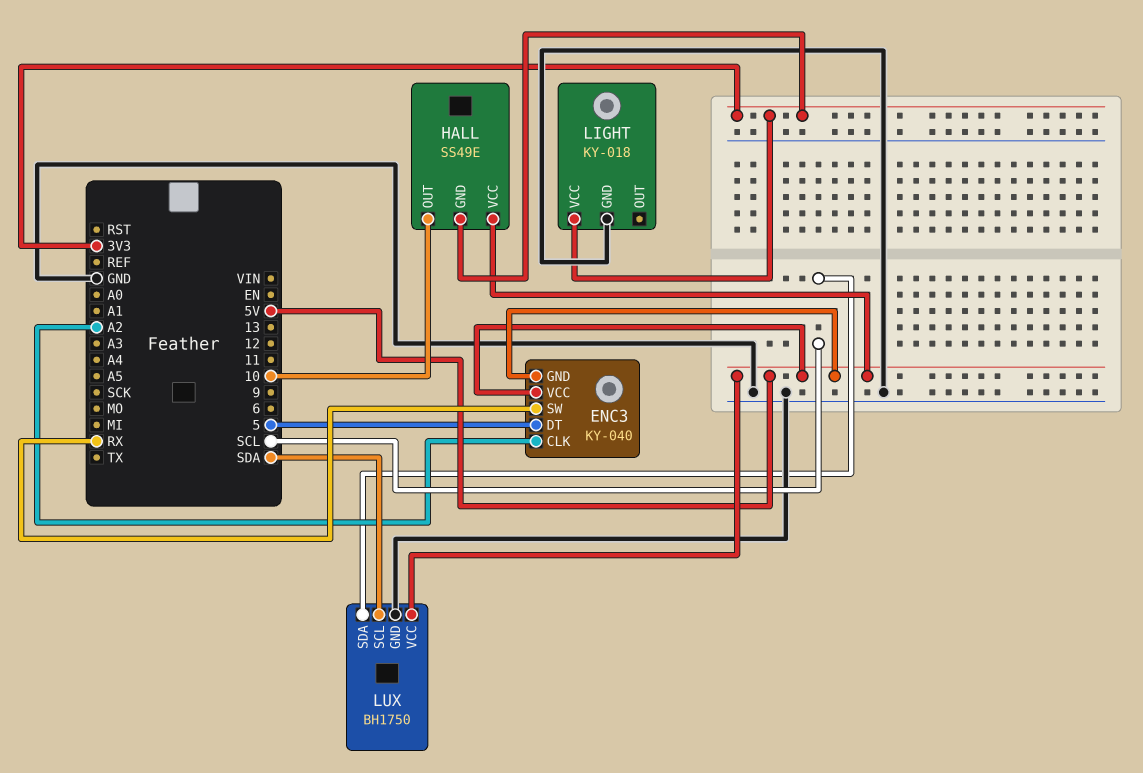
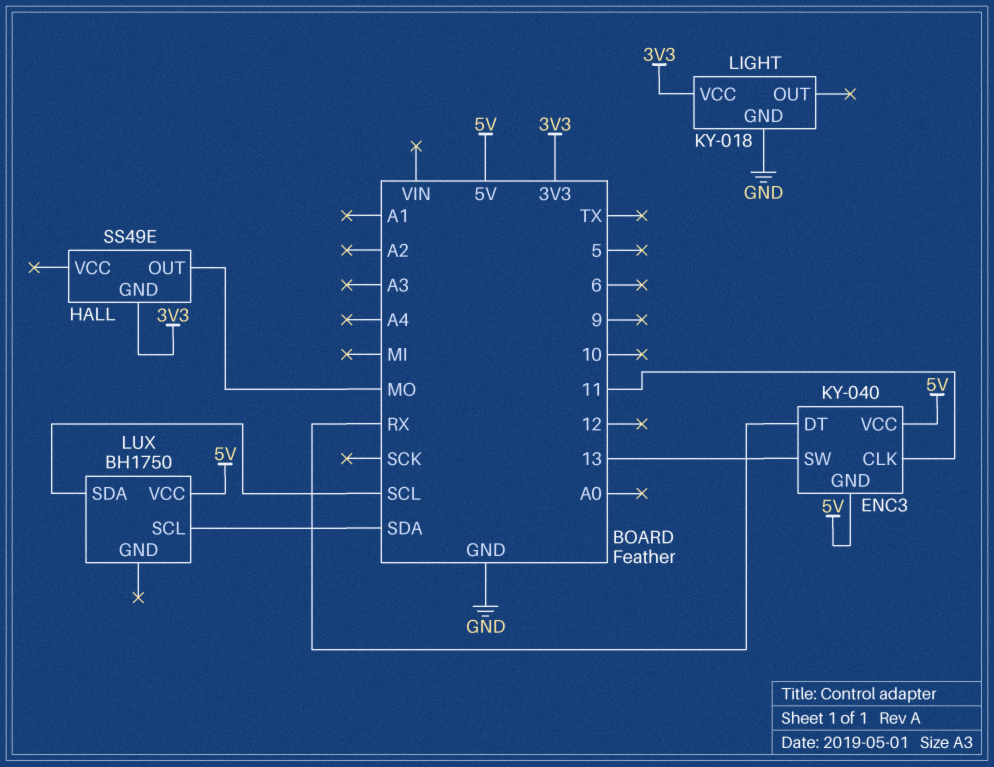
ENC3 pin CLK: A2 -> 11
ENC3 pin DT: 5 -> RX
ENC3 pin SW: RX -> 13
HALL pin OUT: 10 -> MO
HALL pin VCC: 5V -> none
LUX pin GND: GND -> none

